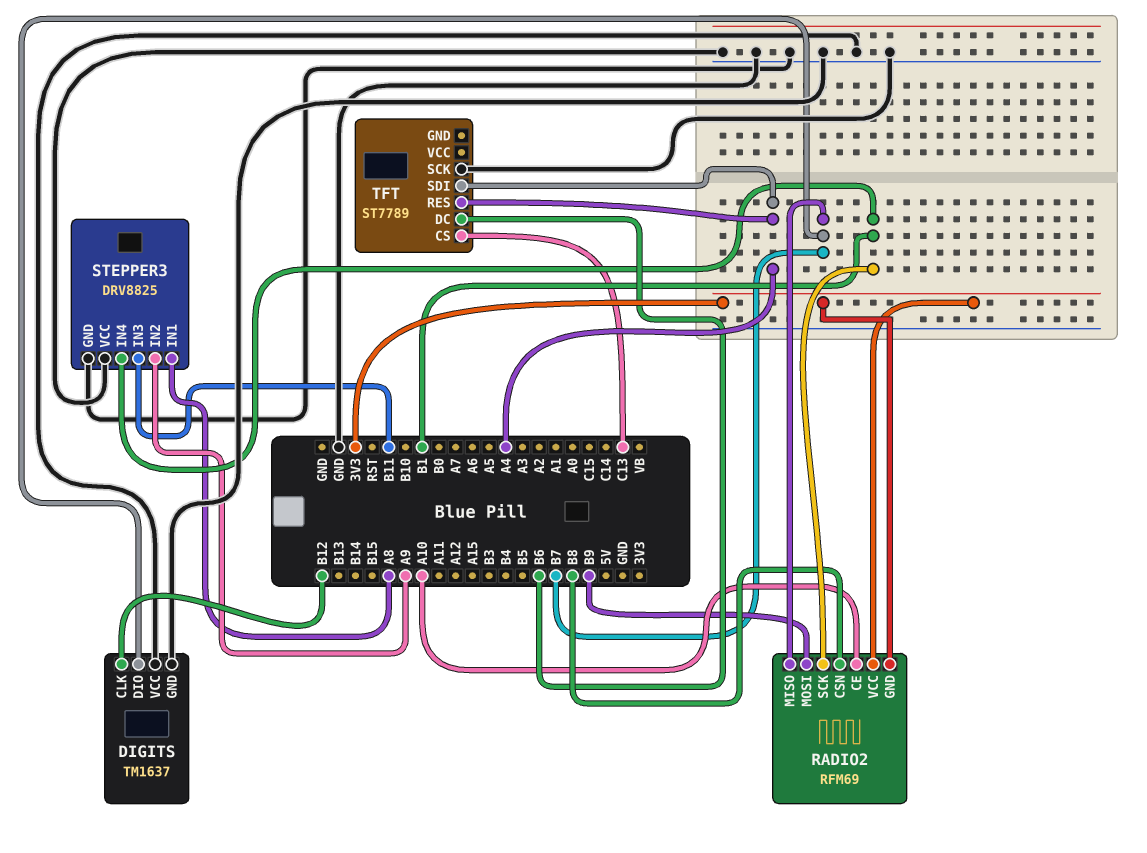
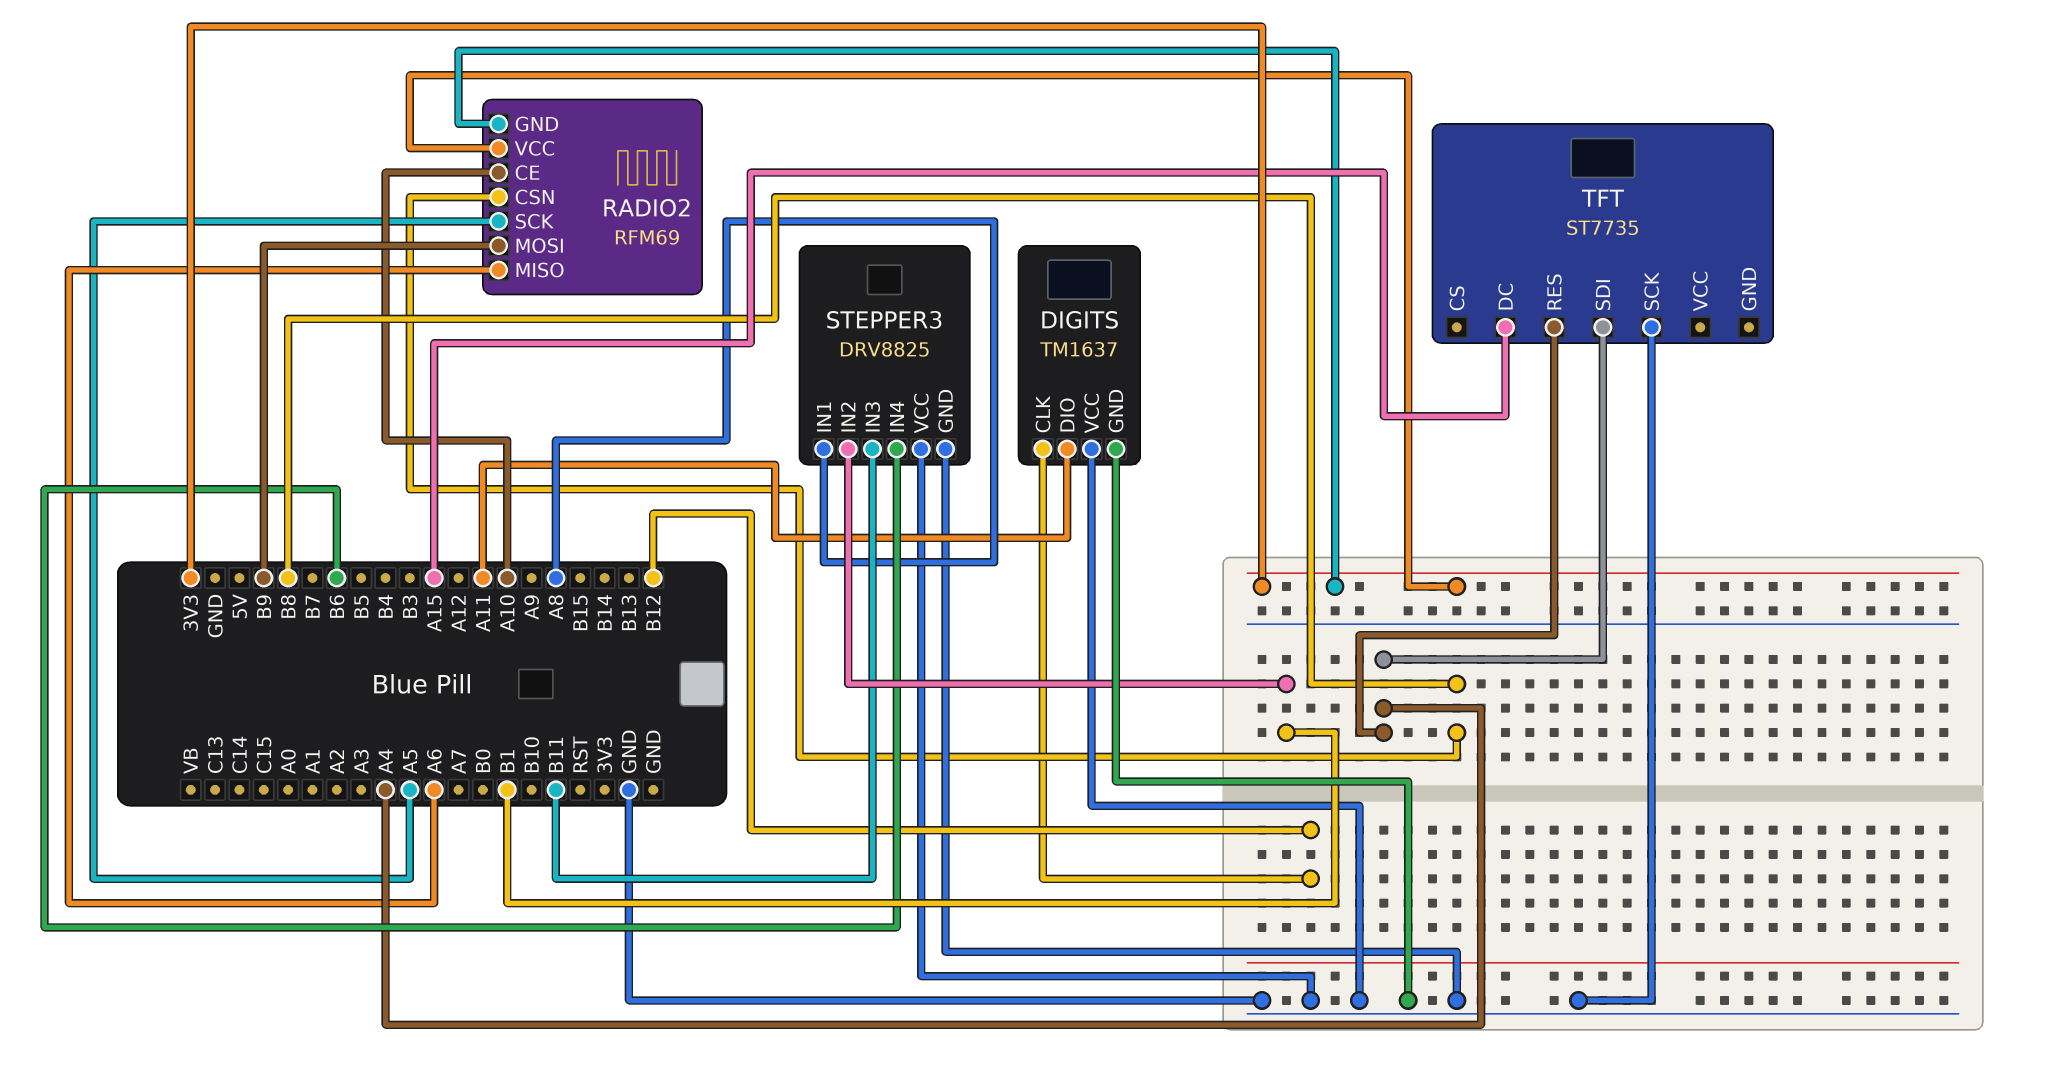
DIGITS pin DIO: B7 -> A11
RADIO2 pin MISO: B7 -> A6
RADIO2 pin SCK: B1 -> A5
STEPPER3 pin IN2: A9 -> B1
STEPPER3 pin IN4: B1 -> B6
TFT: ST7789 -> ST7735
TFT pin CS: C13 -> none
TFT pin DC: B6 -> A15

